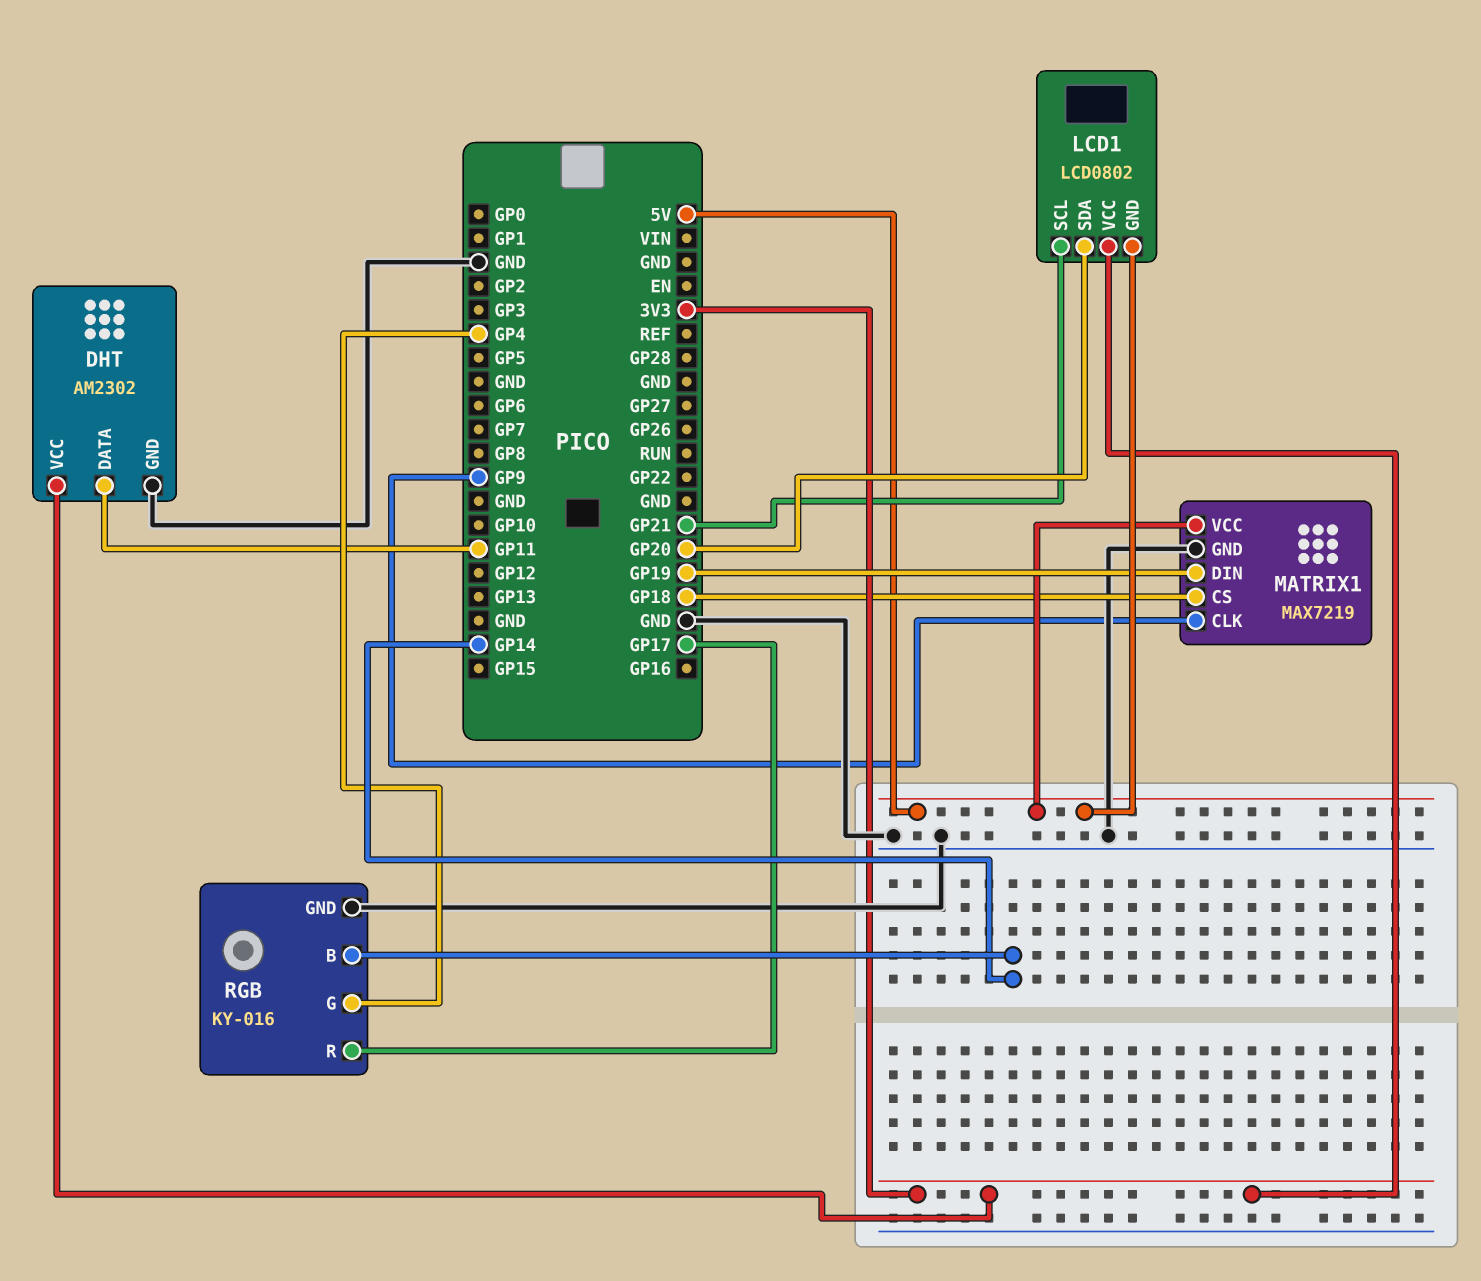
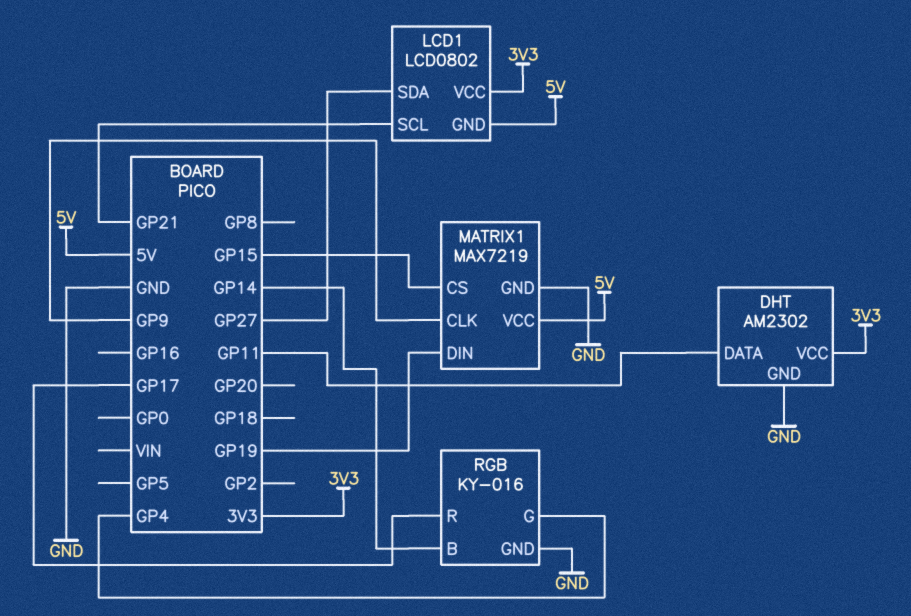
LCD1 pin SDA: GP20 -> GP27
MATRIX1 pin CS: GP18 -> GP15

